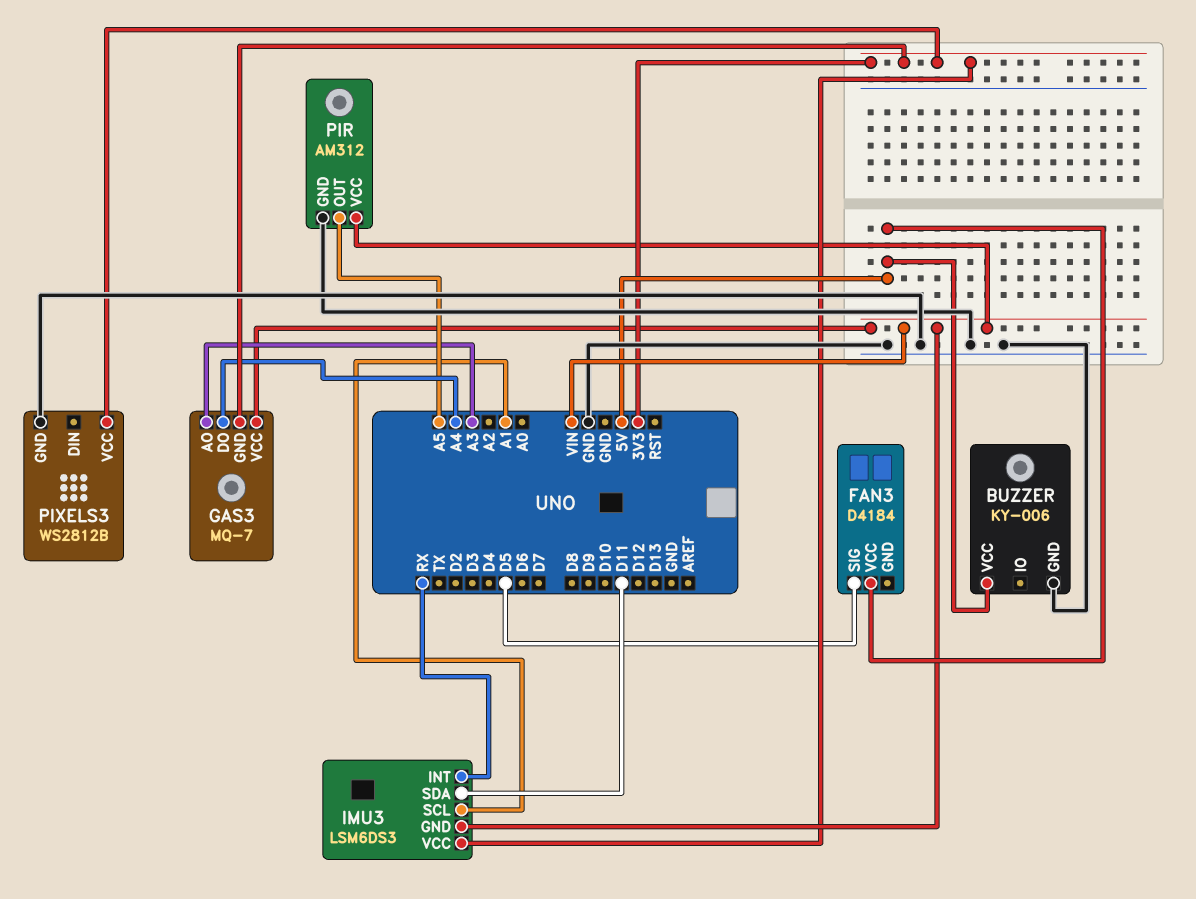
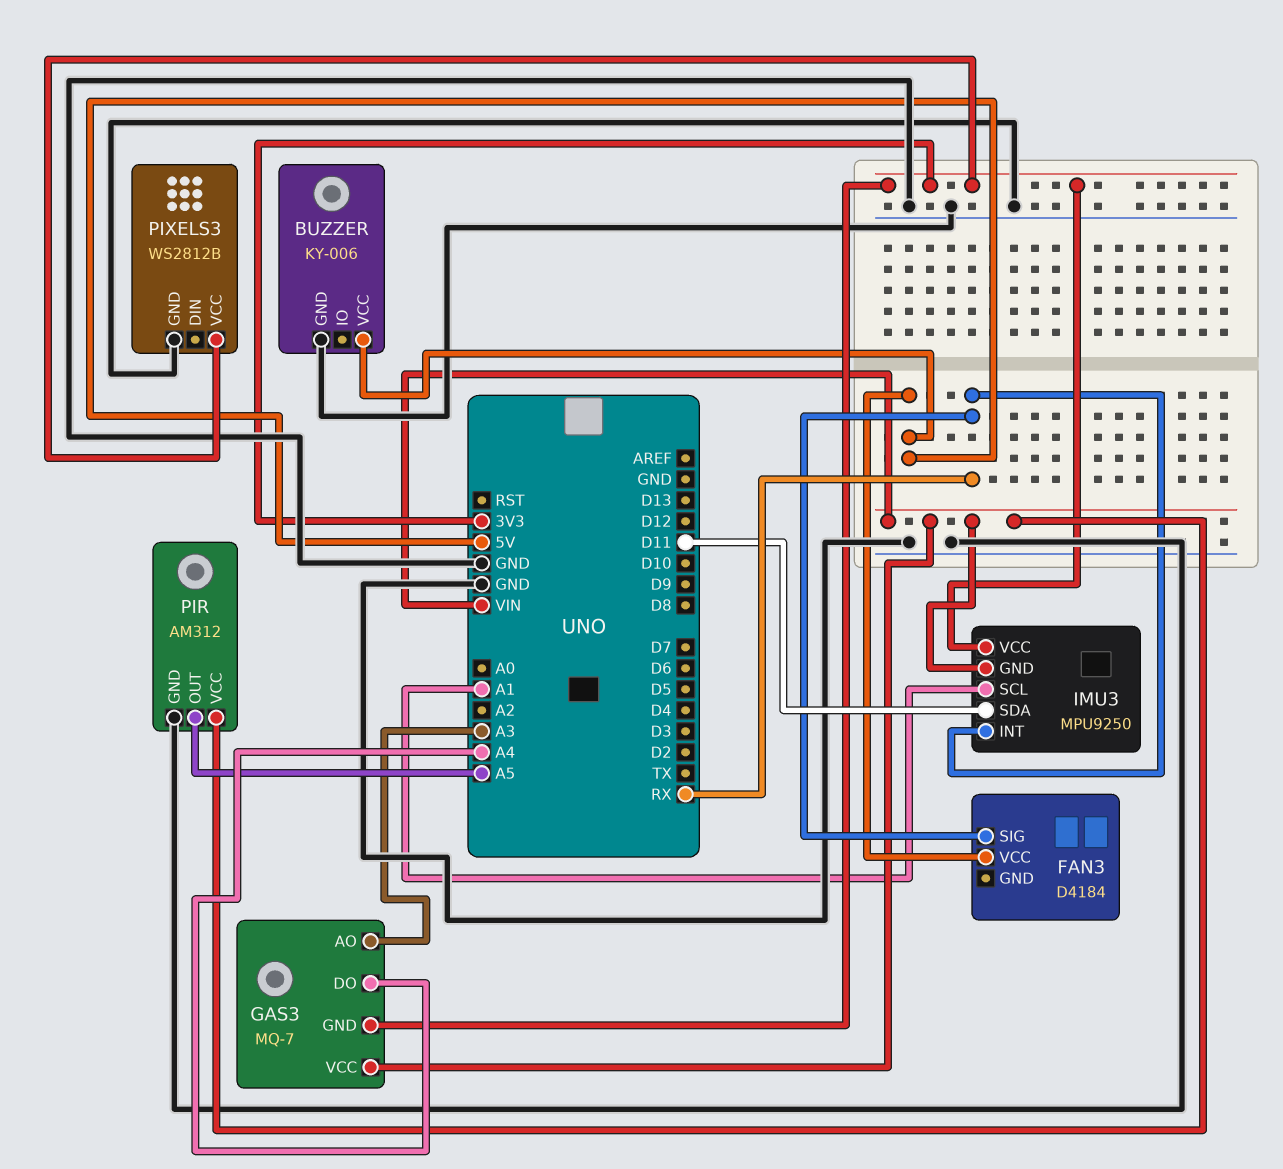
FAN3 pin SIG: D5 -> RX
IMU3: LSM6DS3 -> MPU9250

